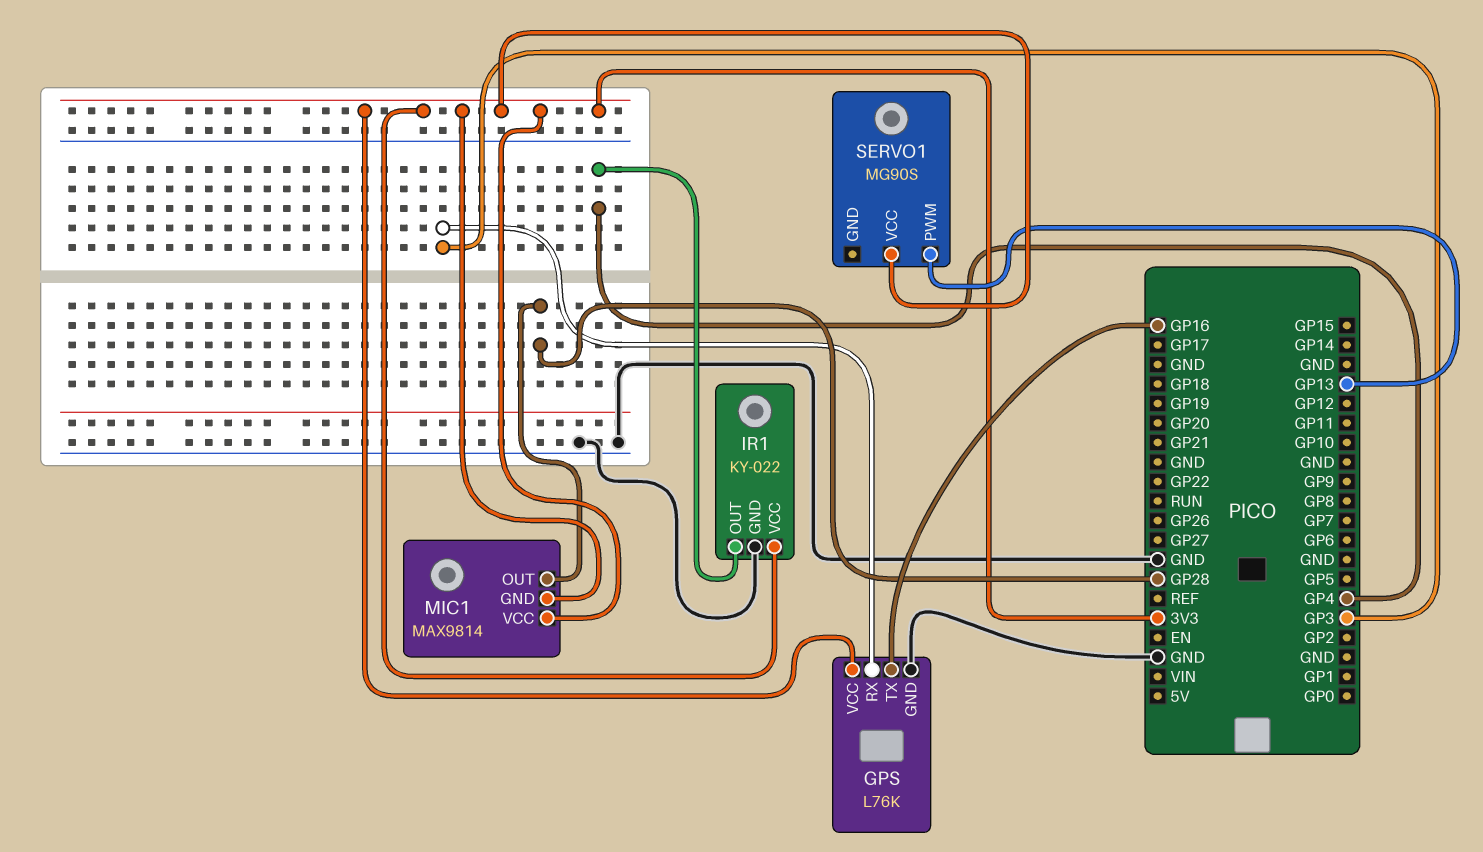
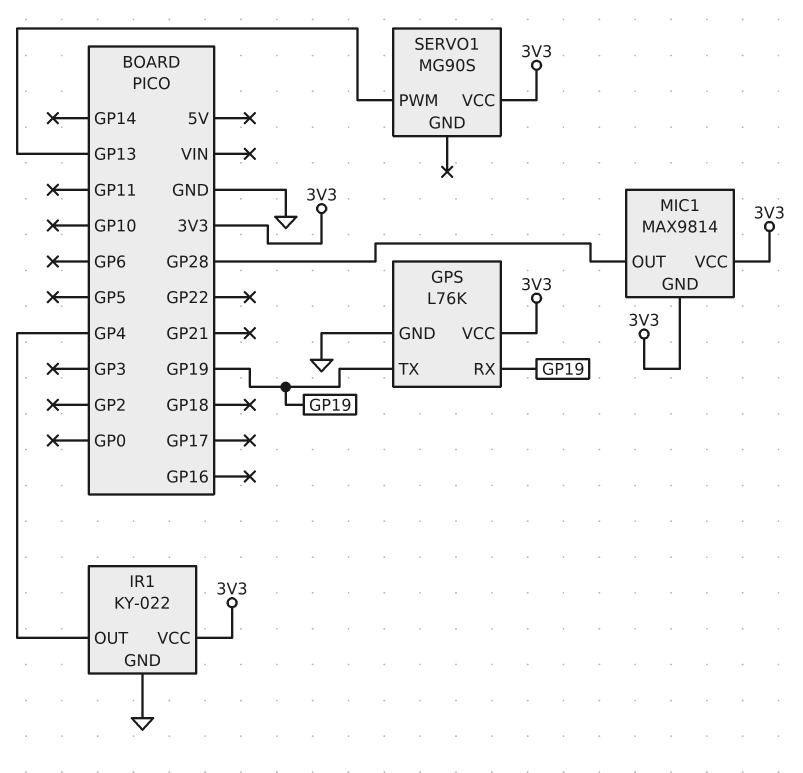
GPS pin RX: GP3 -> GP19
GPS pin TX: GP16 -> GP19

